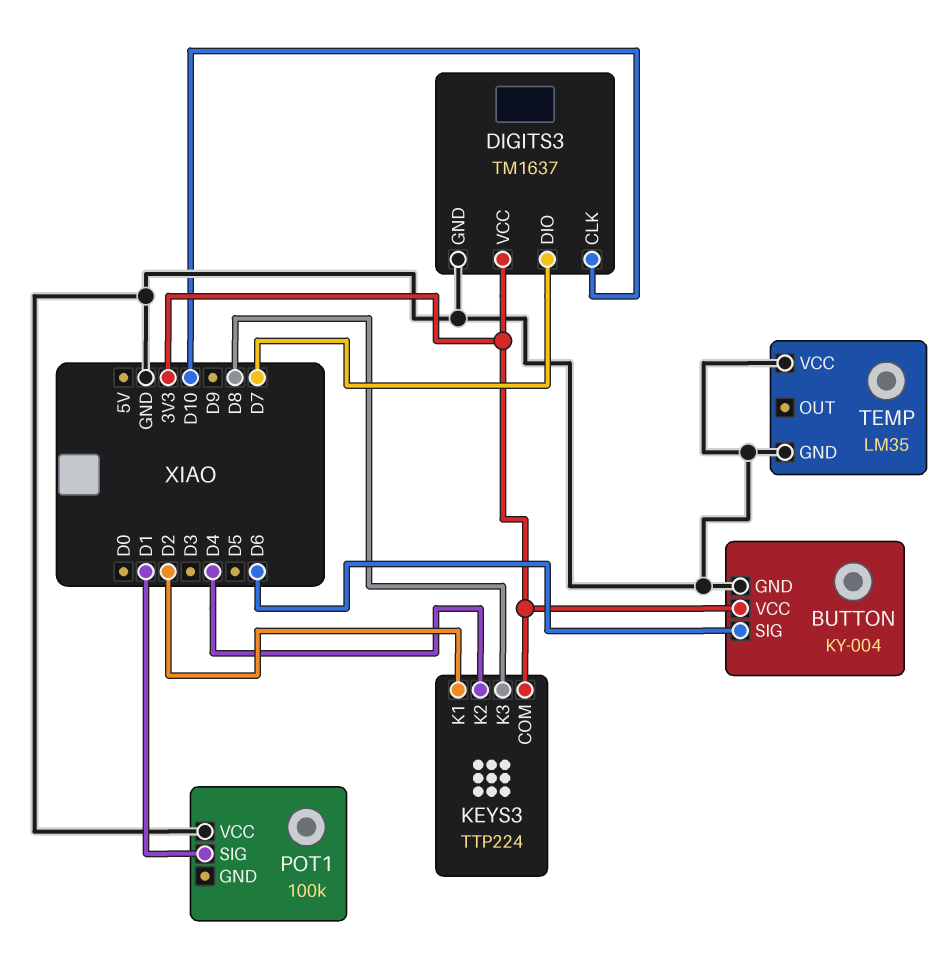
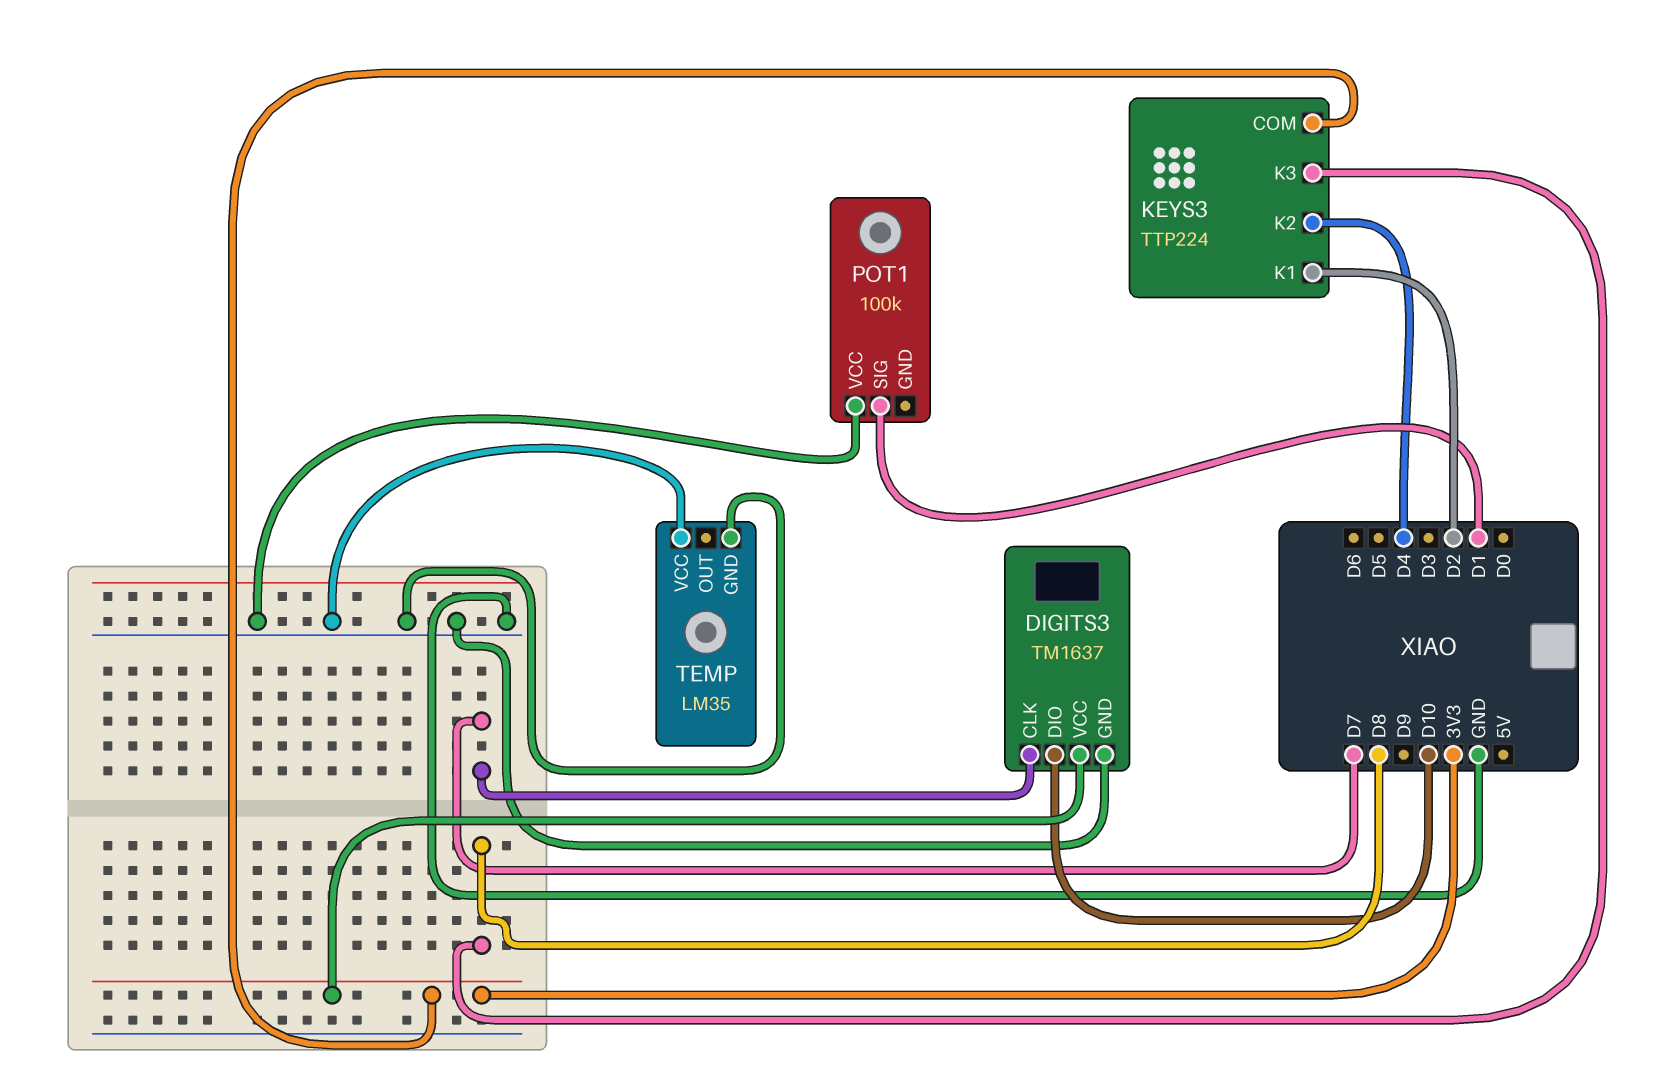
BUTTON: KY-004 -> none
BUTTON pin GND: GND -> none
BUTTON pin SIG: D6 -> none
BUTTON pin VCC: 3V3 -> none
DIGITS3 pin CLK: D10 -> D7
DIGITS3 pin DIO: D7 -> D10

